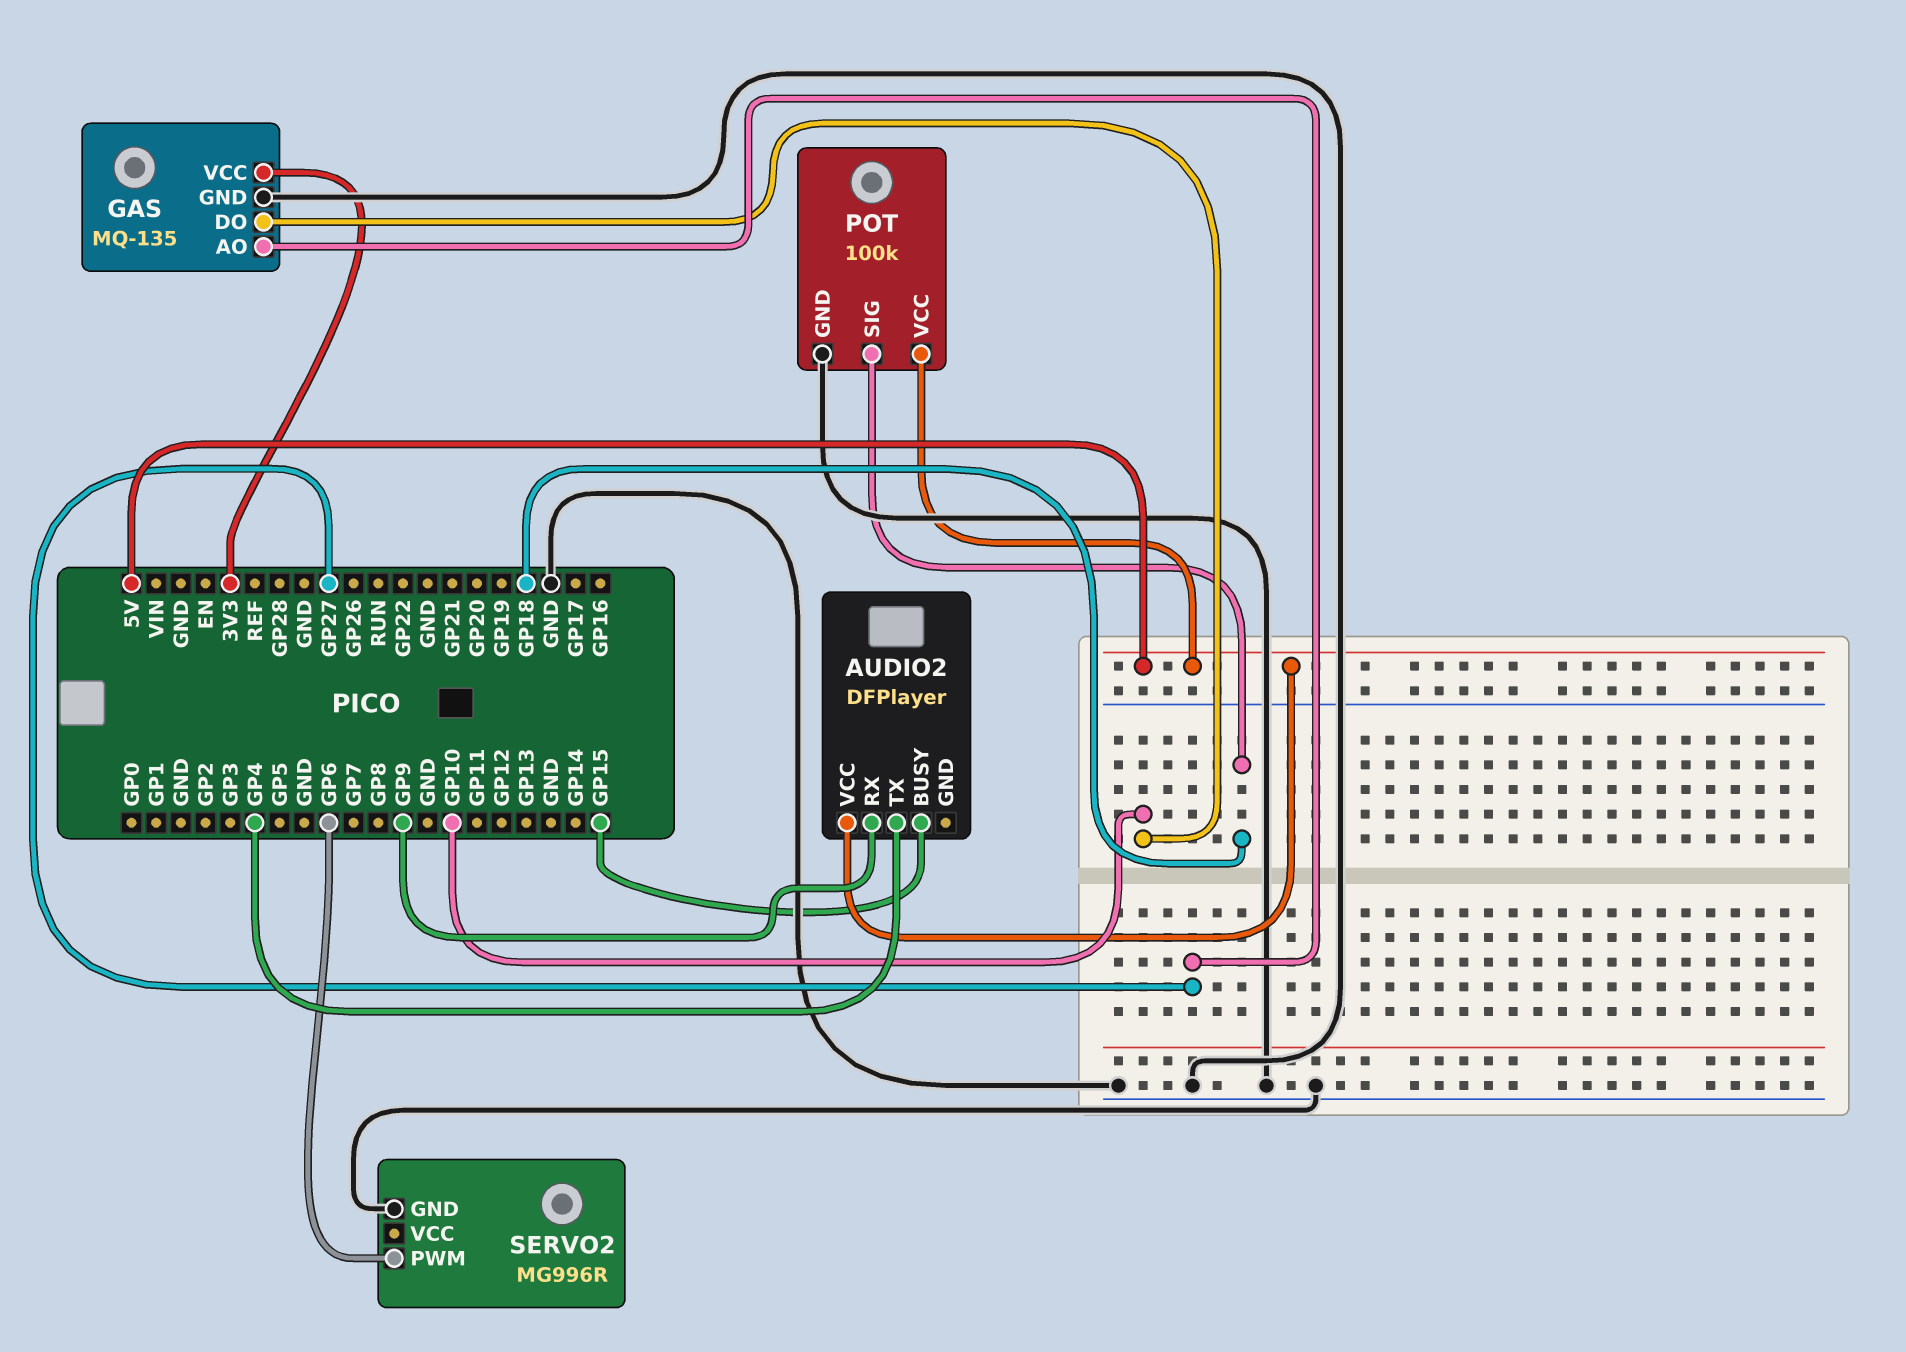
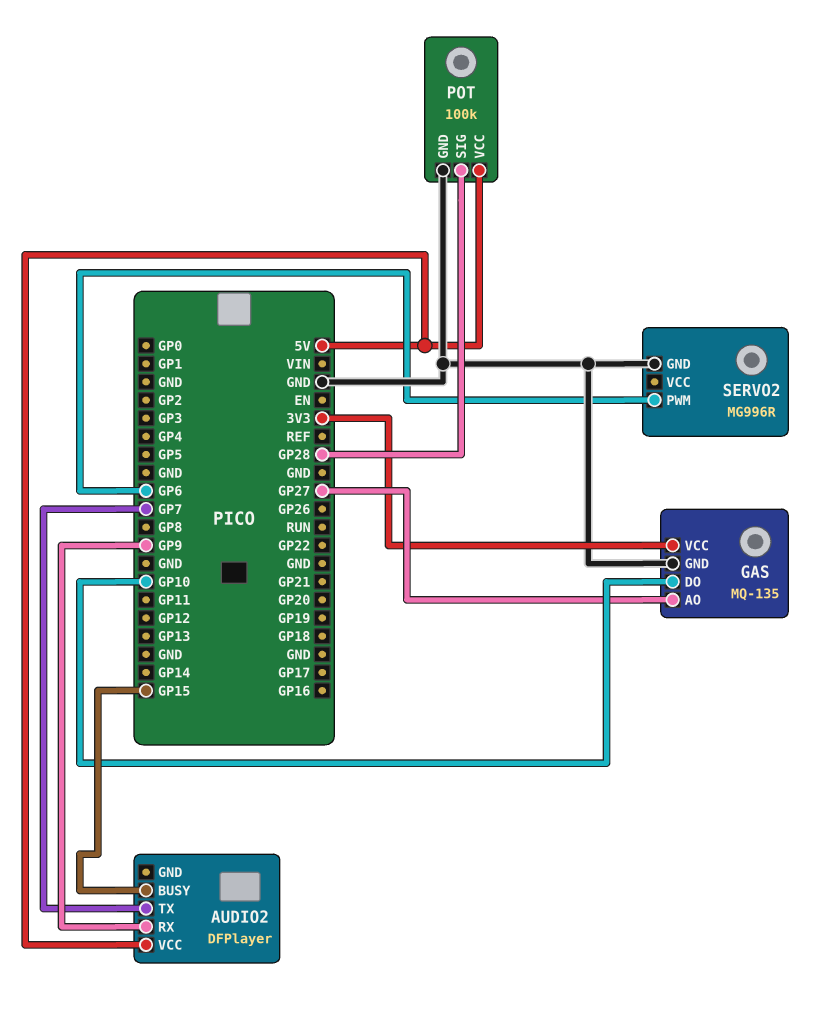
AUDIO2 pin TX: GP4 -> GP7
POT pin SIG: GP18 -> GP28

